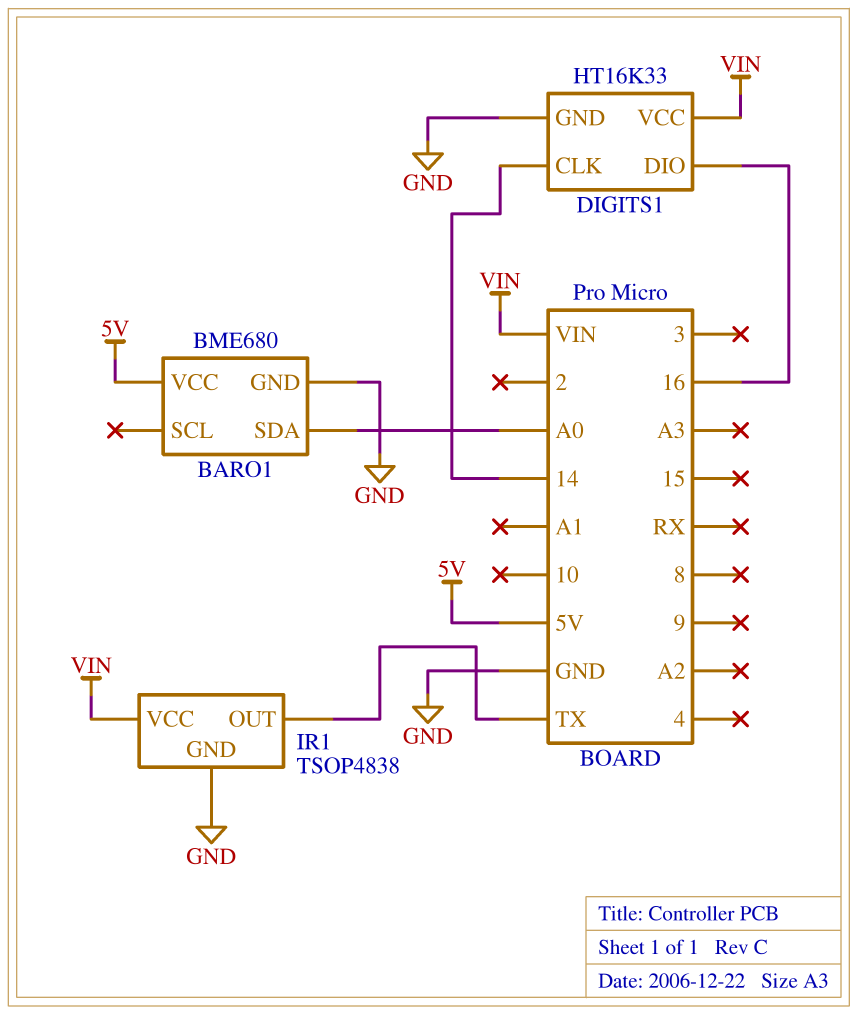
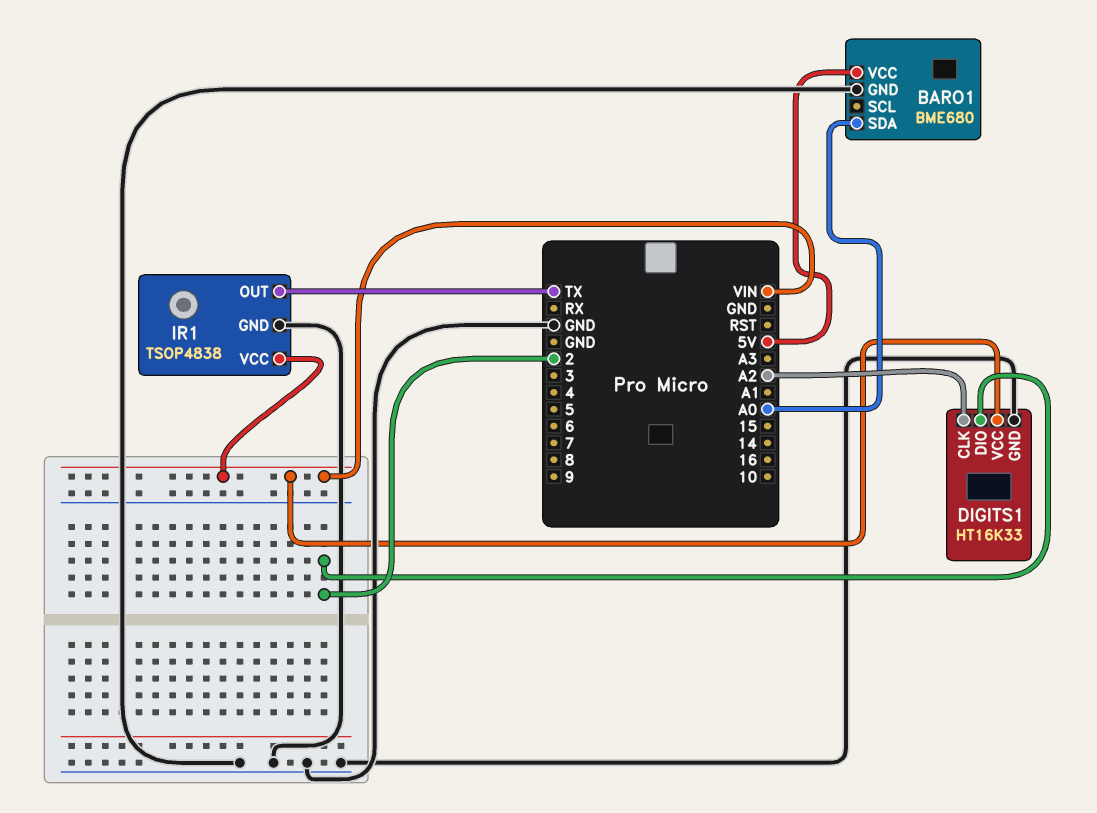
DIGITS1 pin CLK: 14 -> A2
DIGITS1 pin DIO: 16 -> 2

